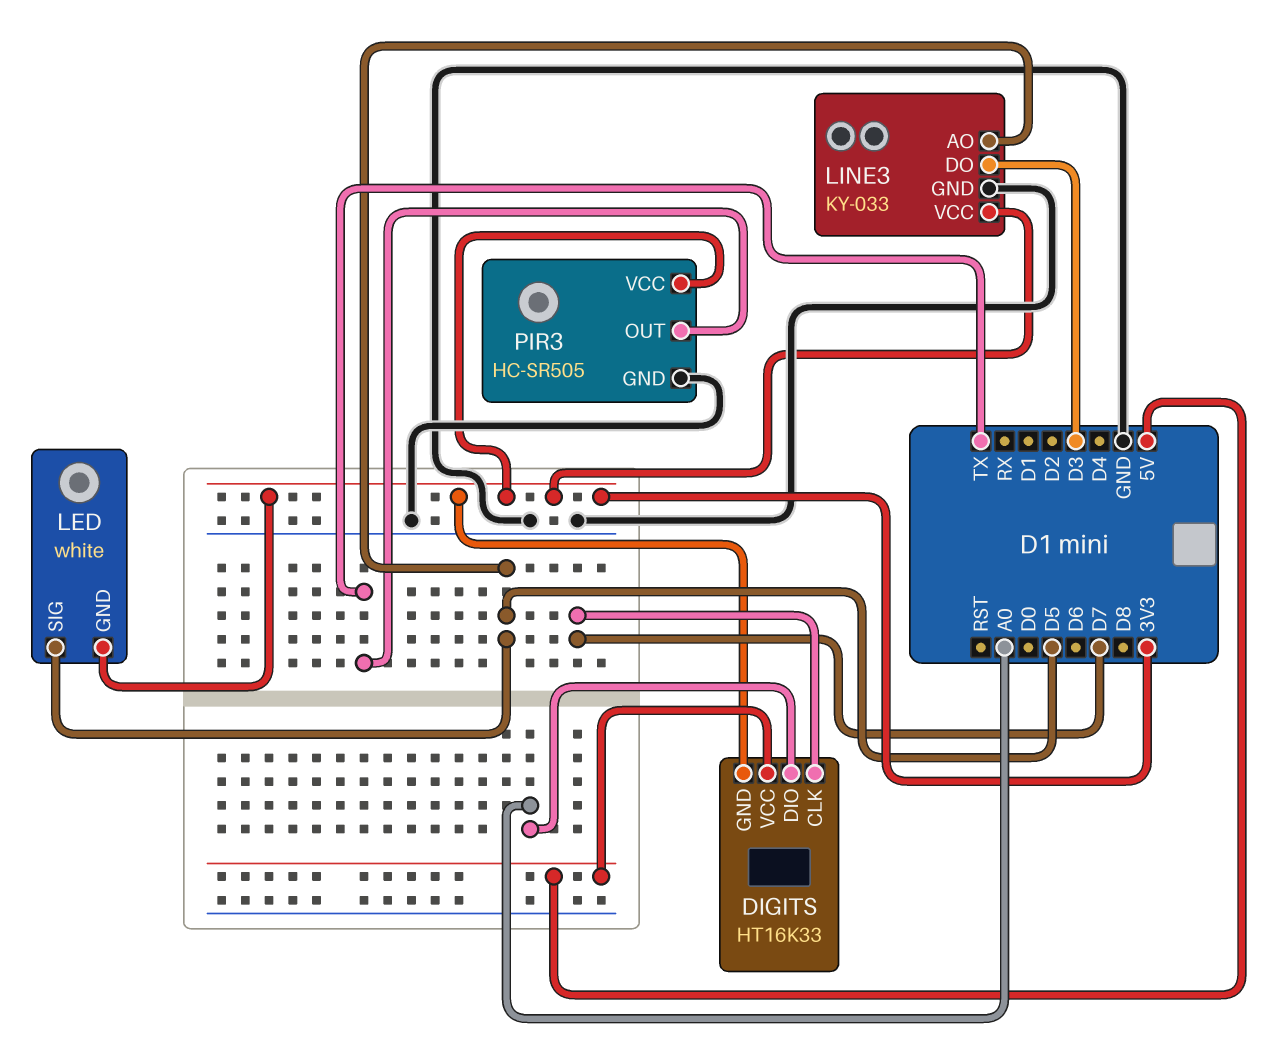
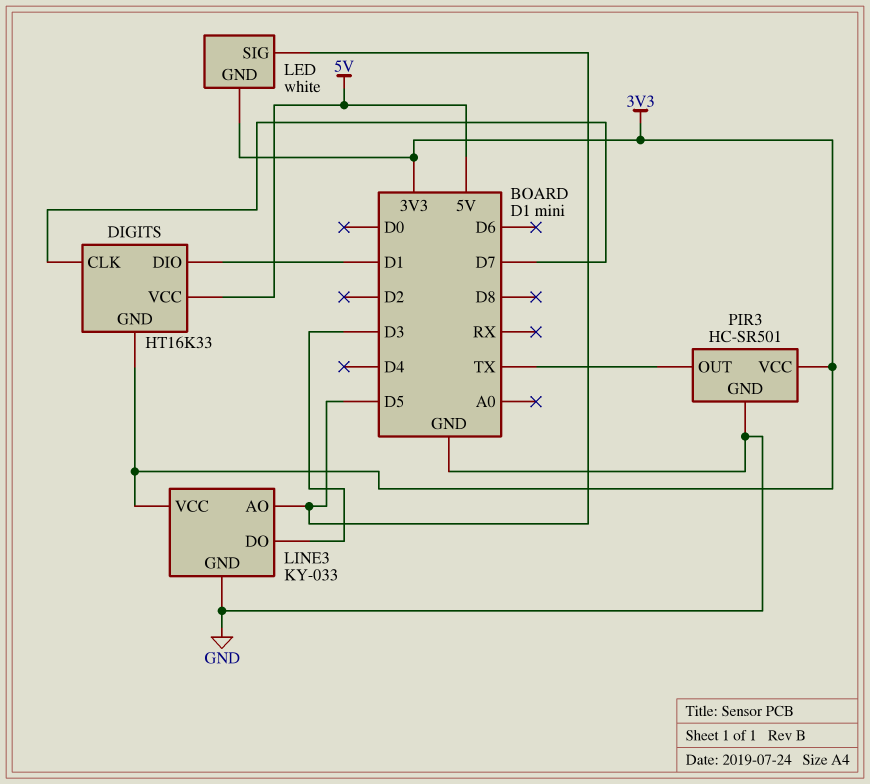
DIGITS pin DIO: A0 -> D1
PIR3: HC-SR505 -> HC-SR501

